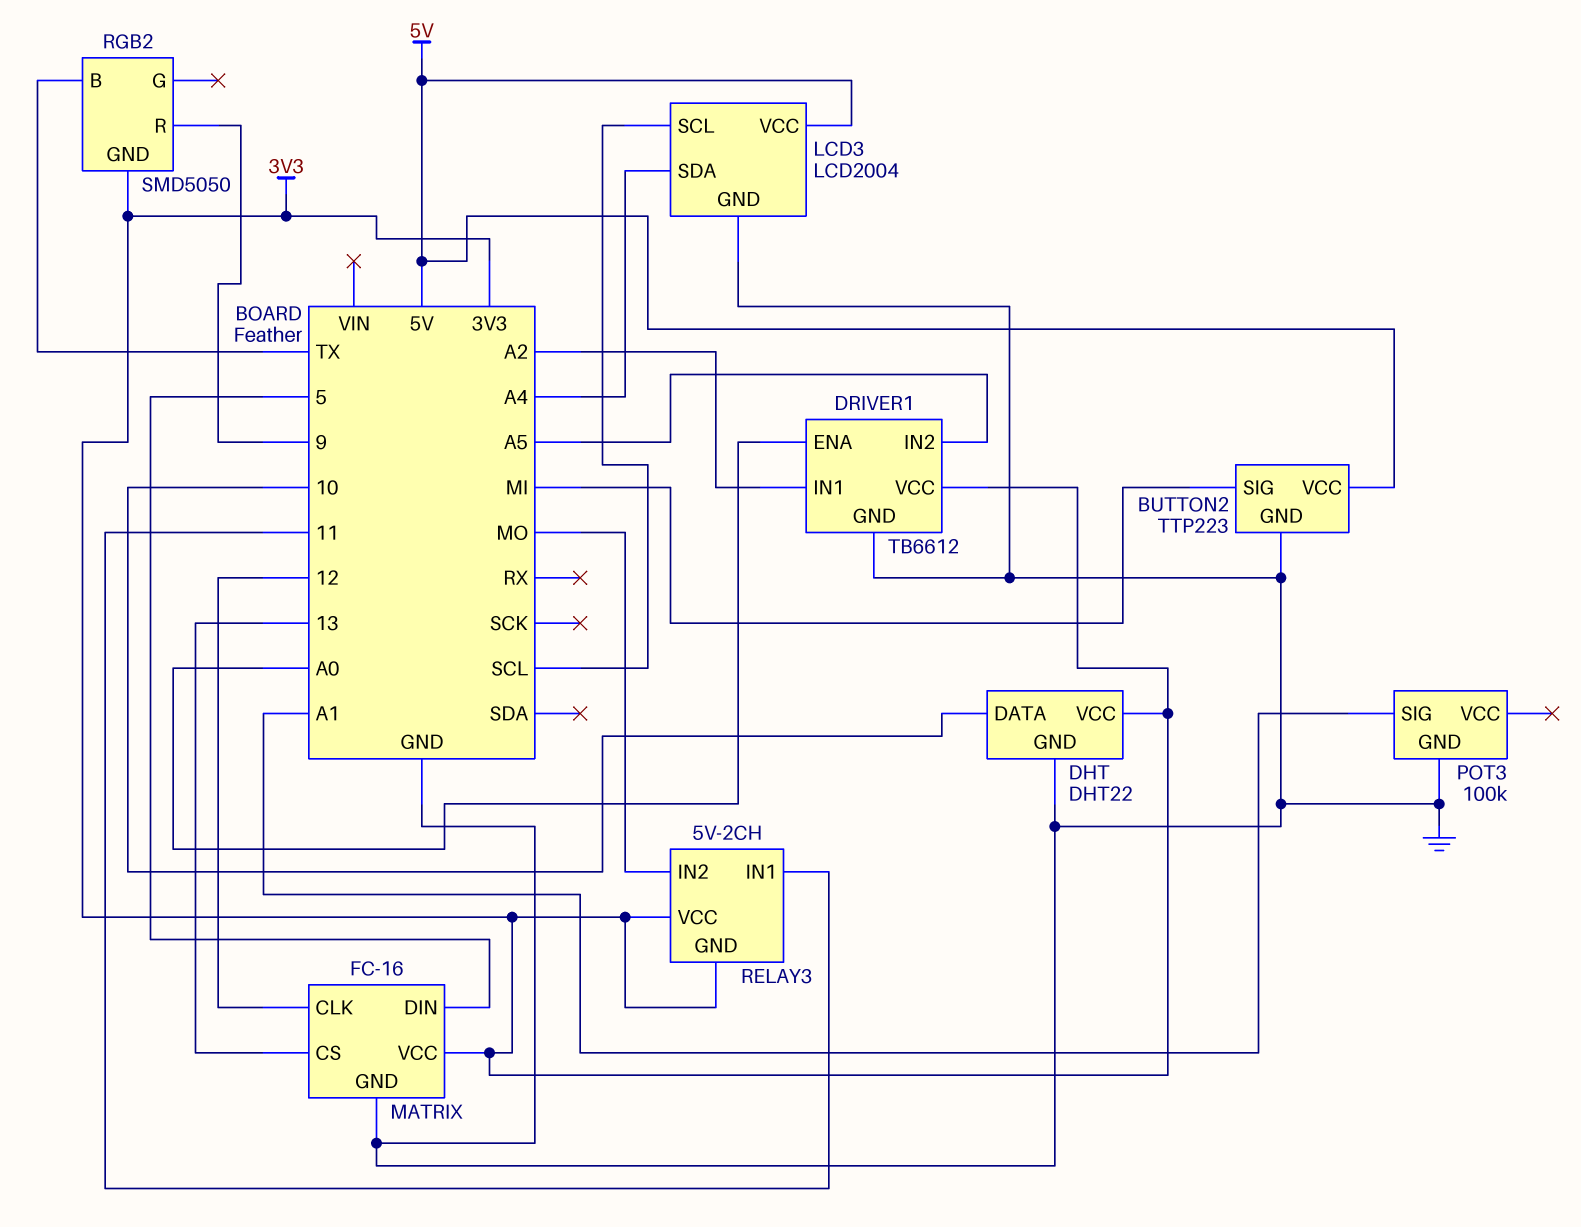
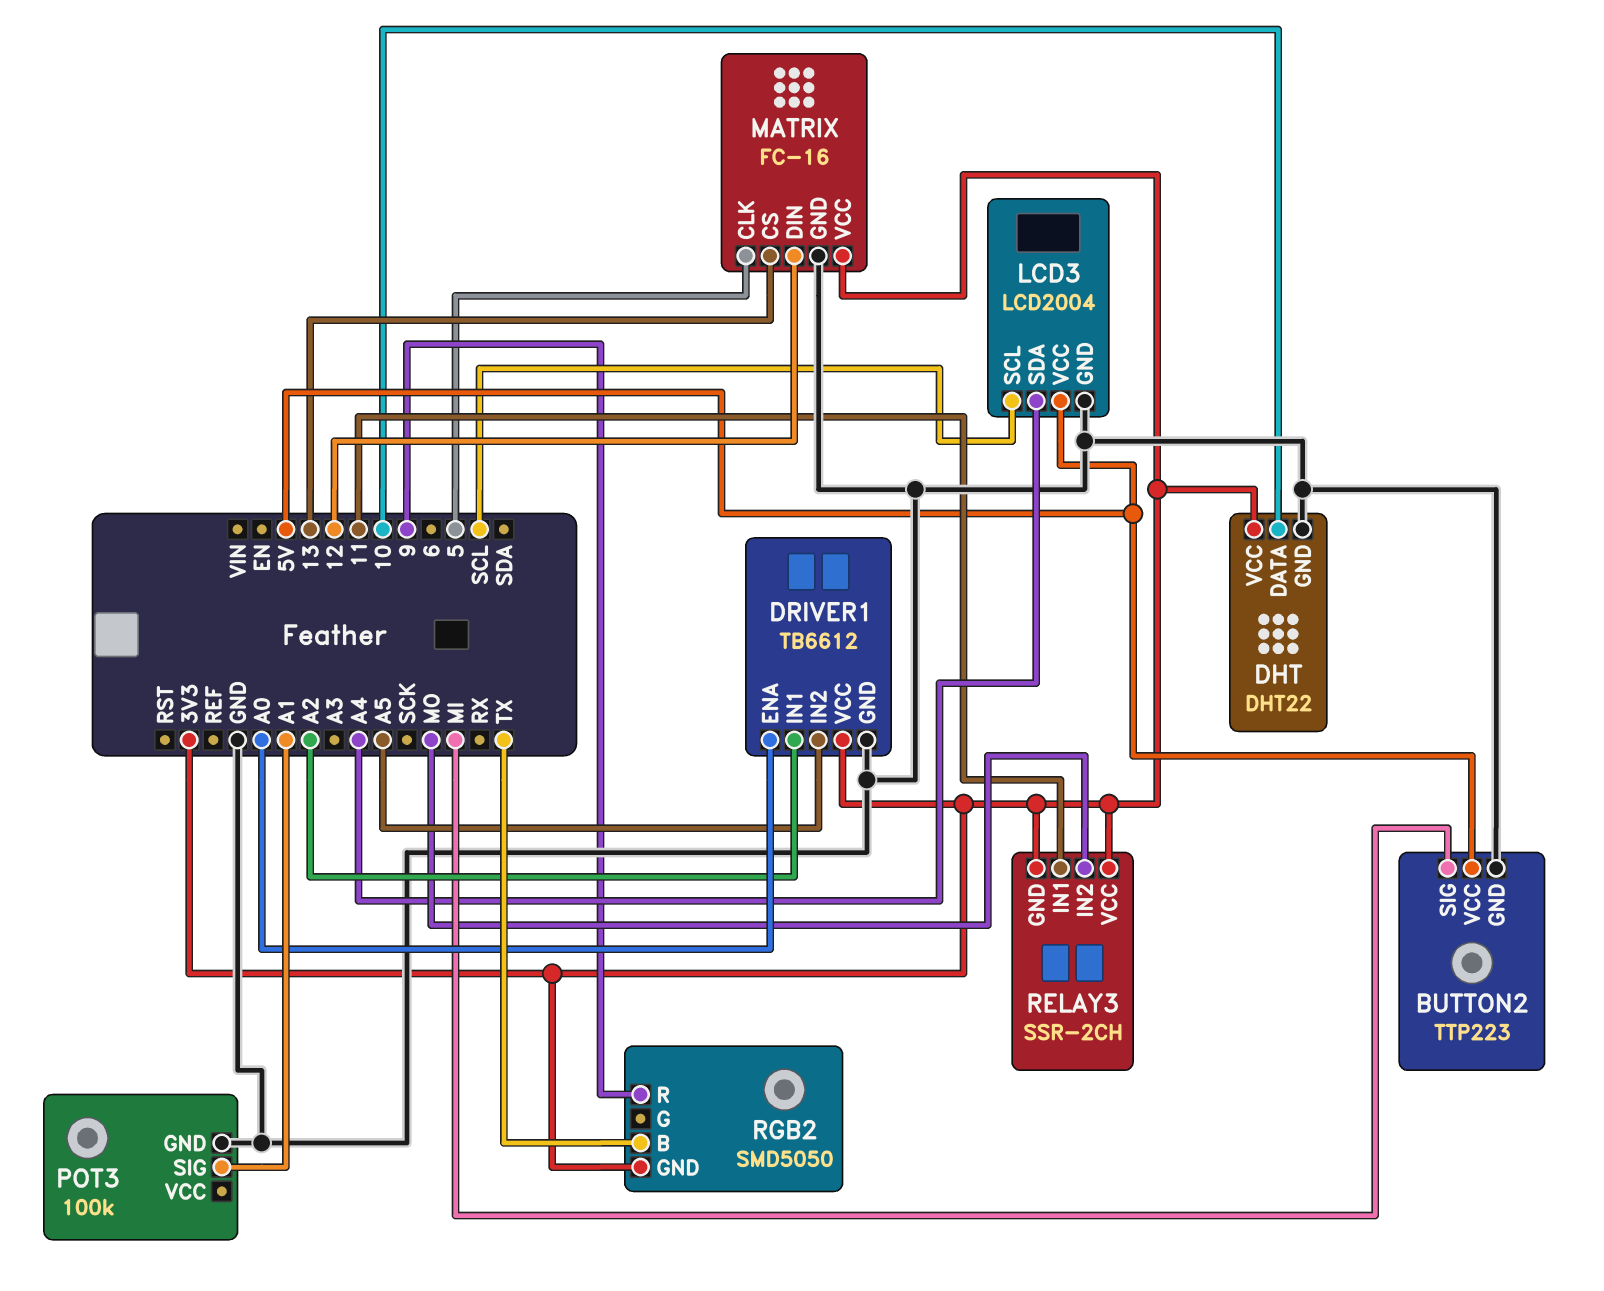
MATRIX pin CLK: 12 -> 5
MATRIX pin DIN: 5 -> 12
RELAY3: 5V-2CH -> SSR-2CH

